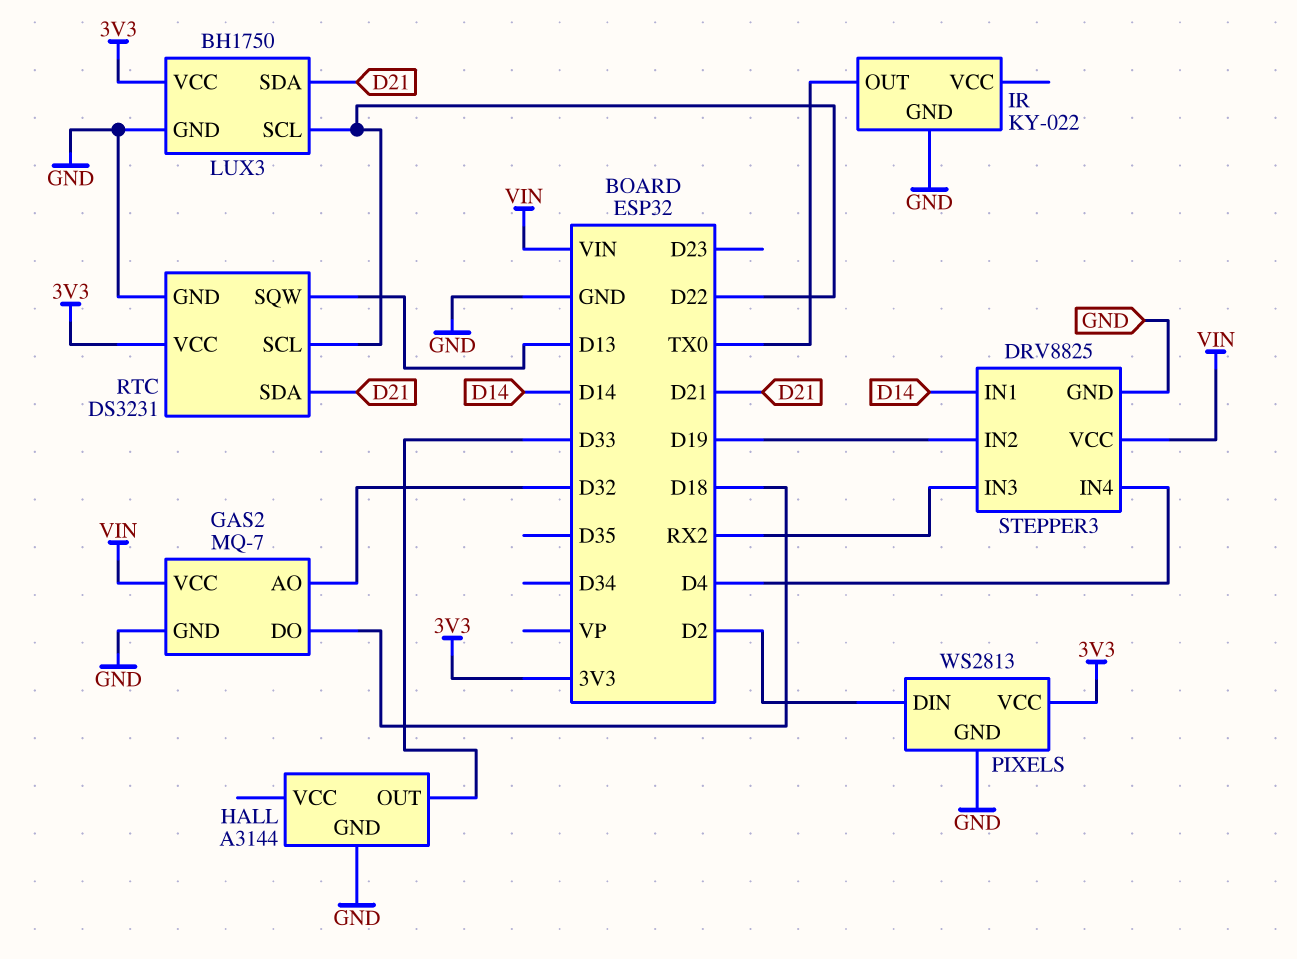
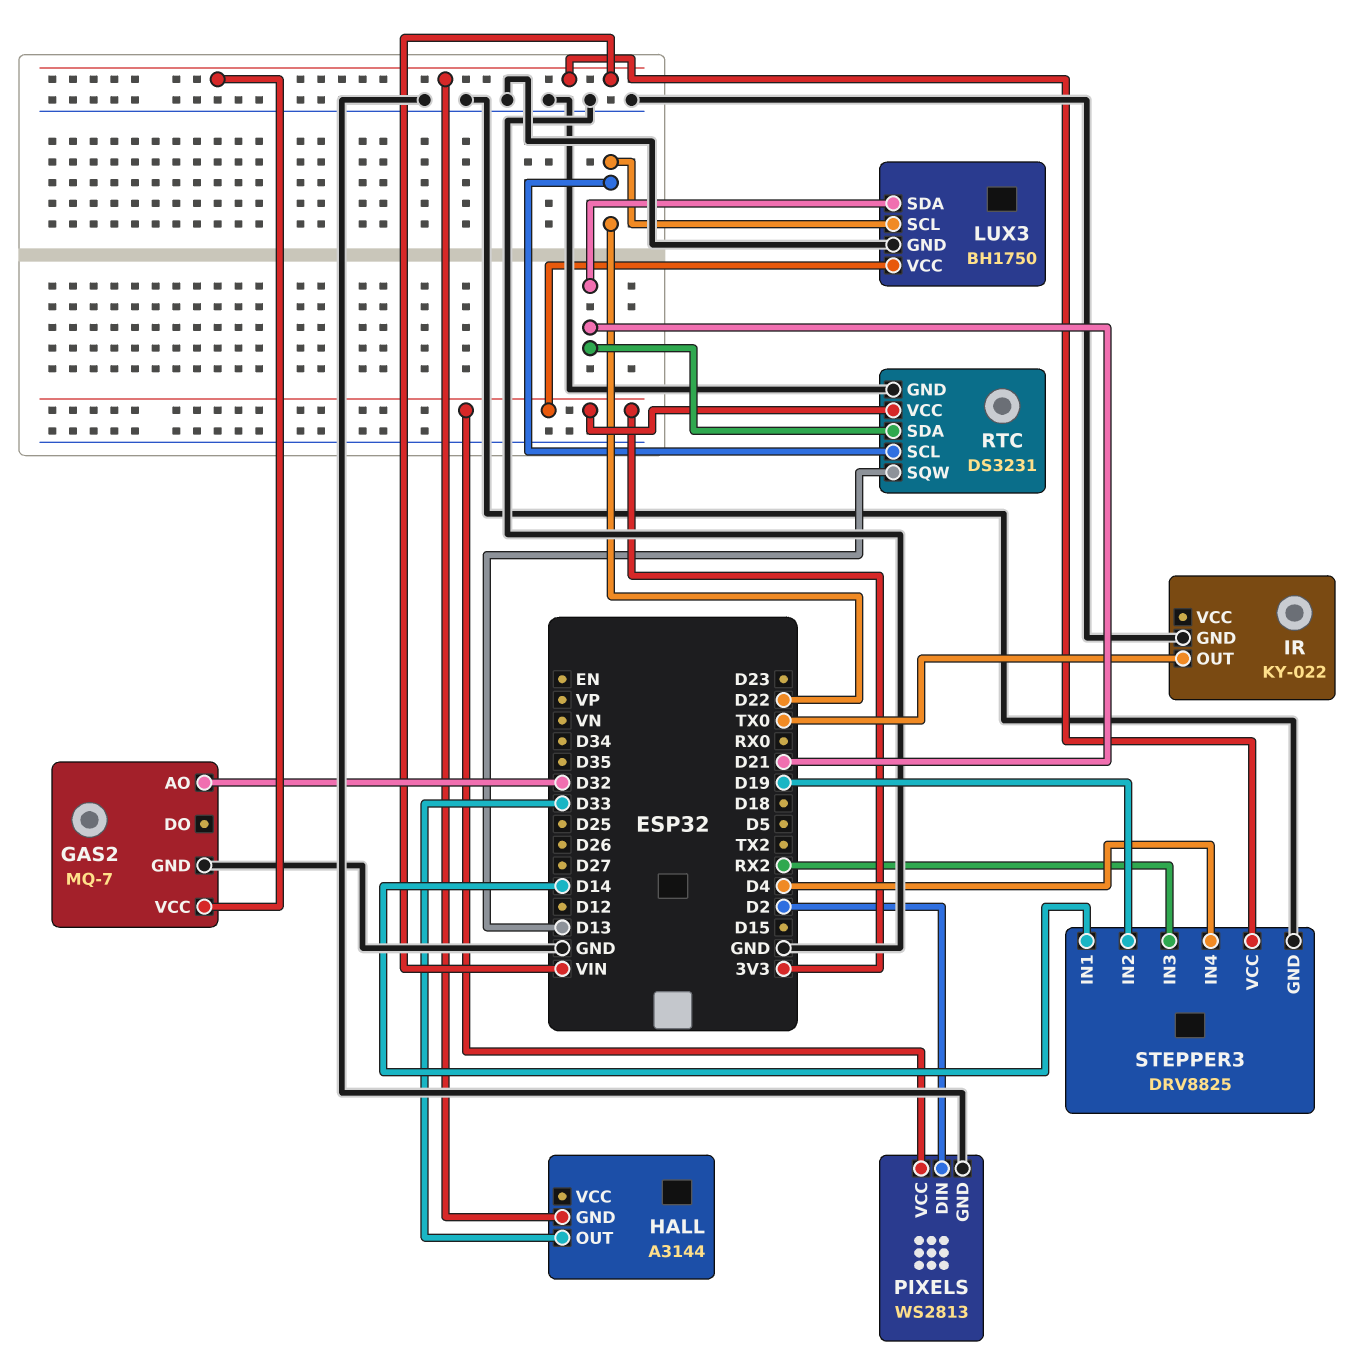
GAS2 pin DO: D18 -> none
HALL pin GND: GND -> VIN

